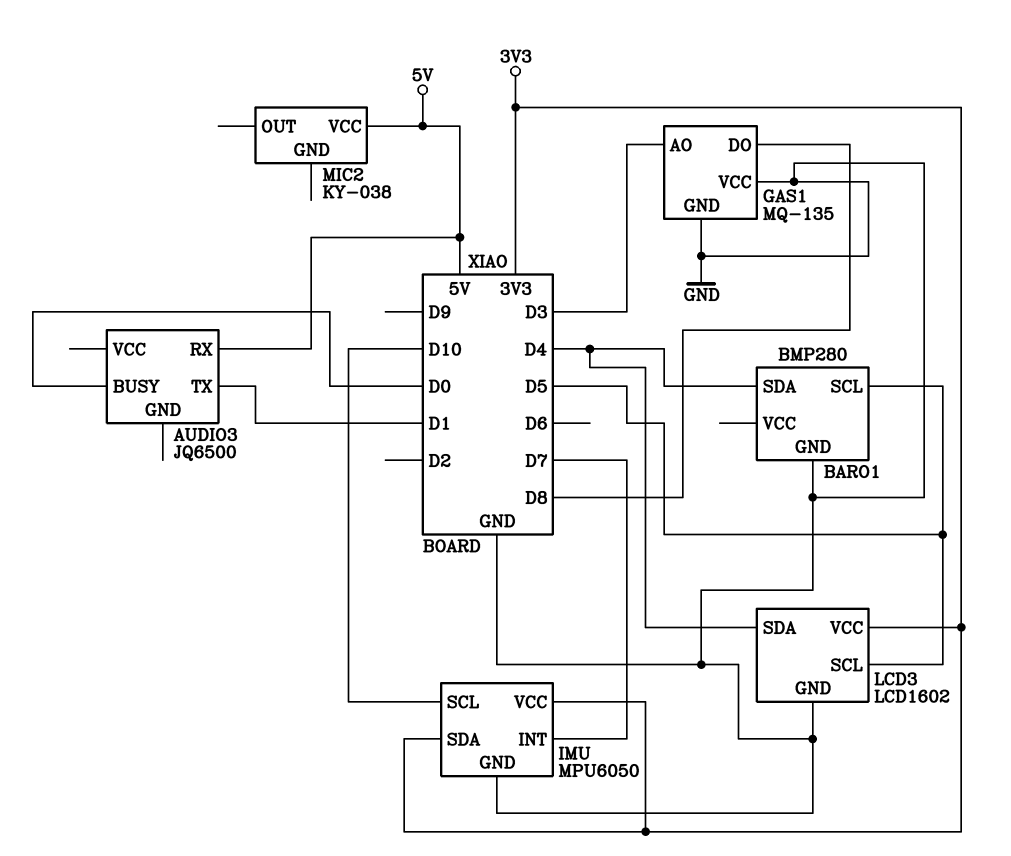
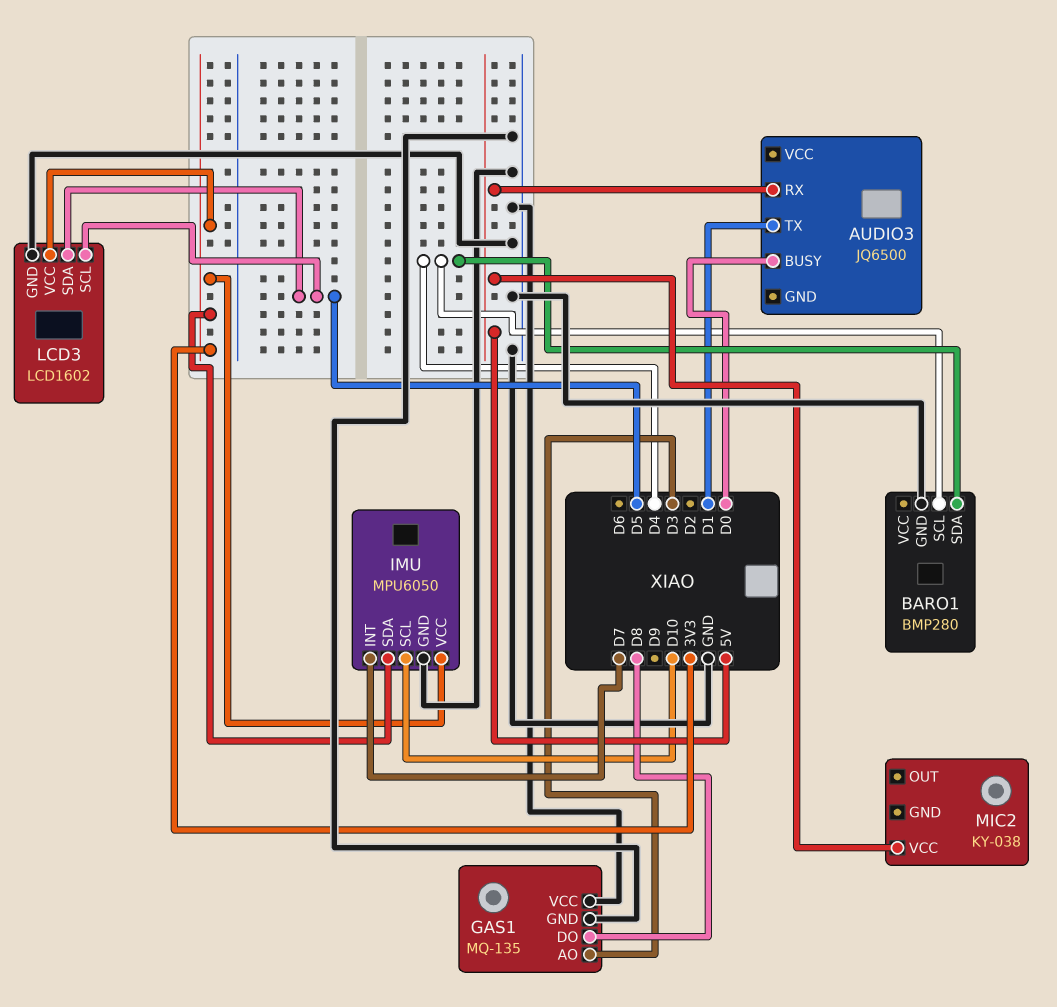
BARO1 pin SCL: D5 -> D4
LCD3 pin SDA: D4 -> D5

